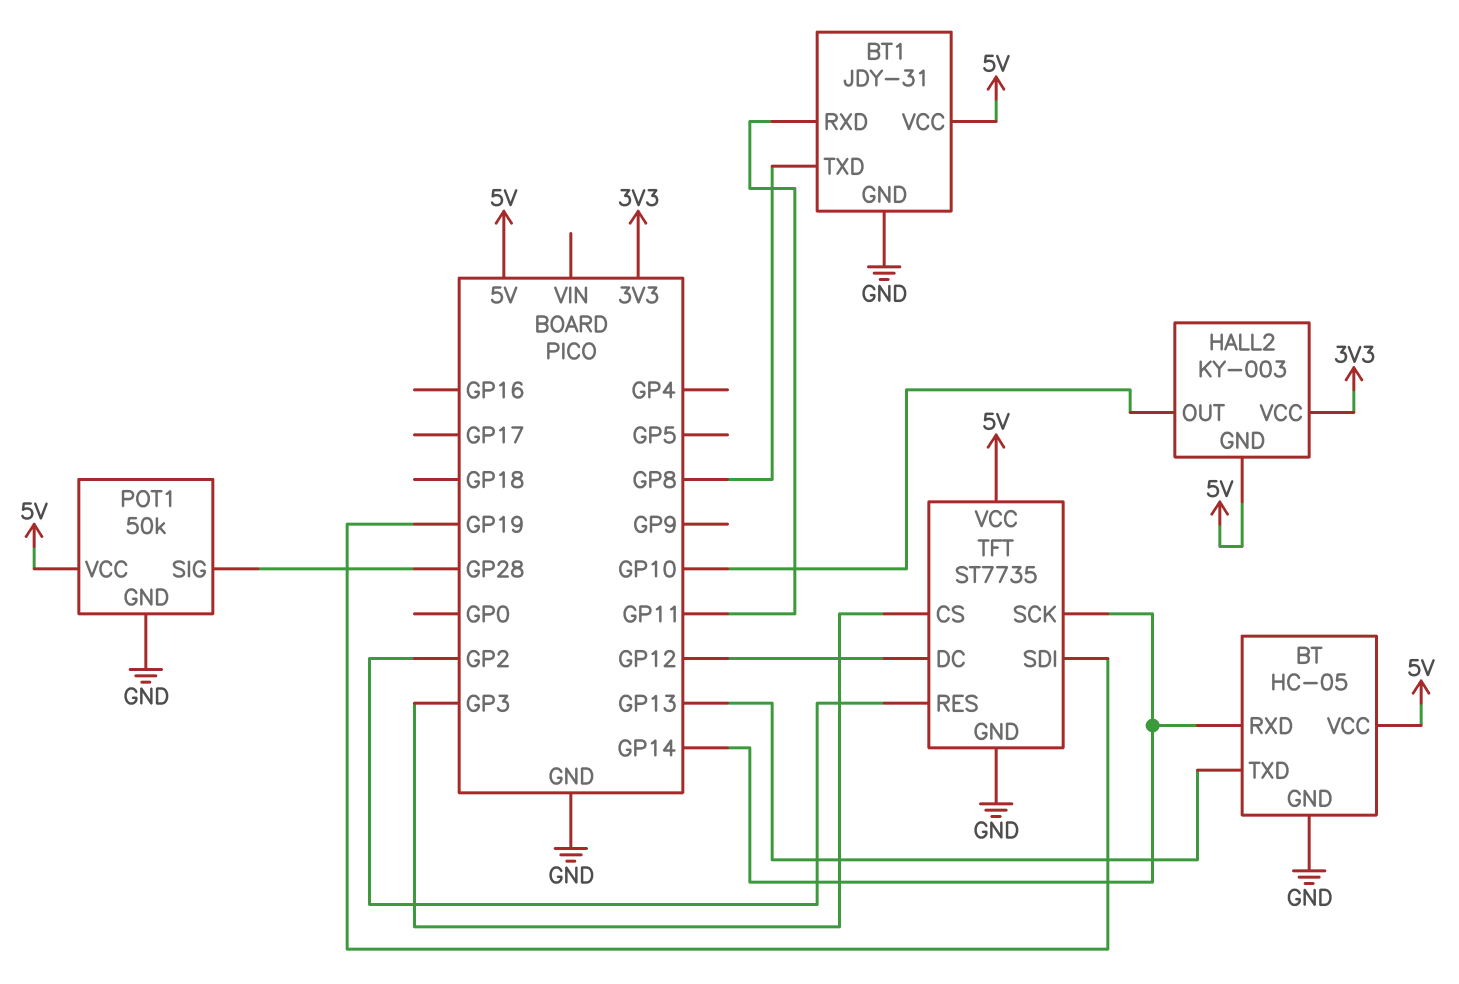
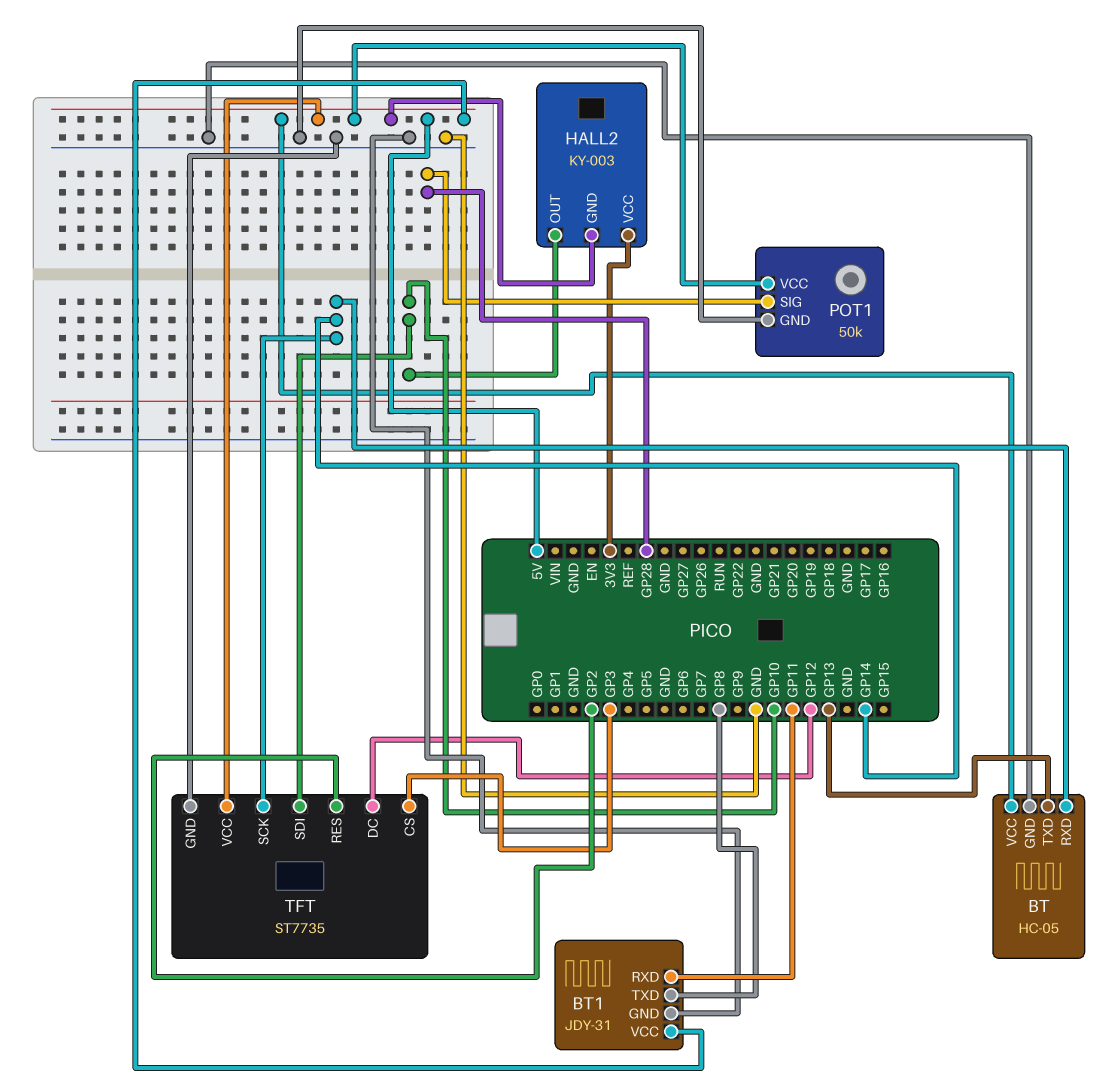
TFT pin SDI: GP19 -> GP10

